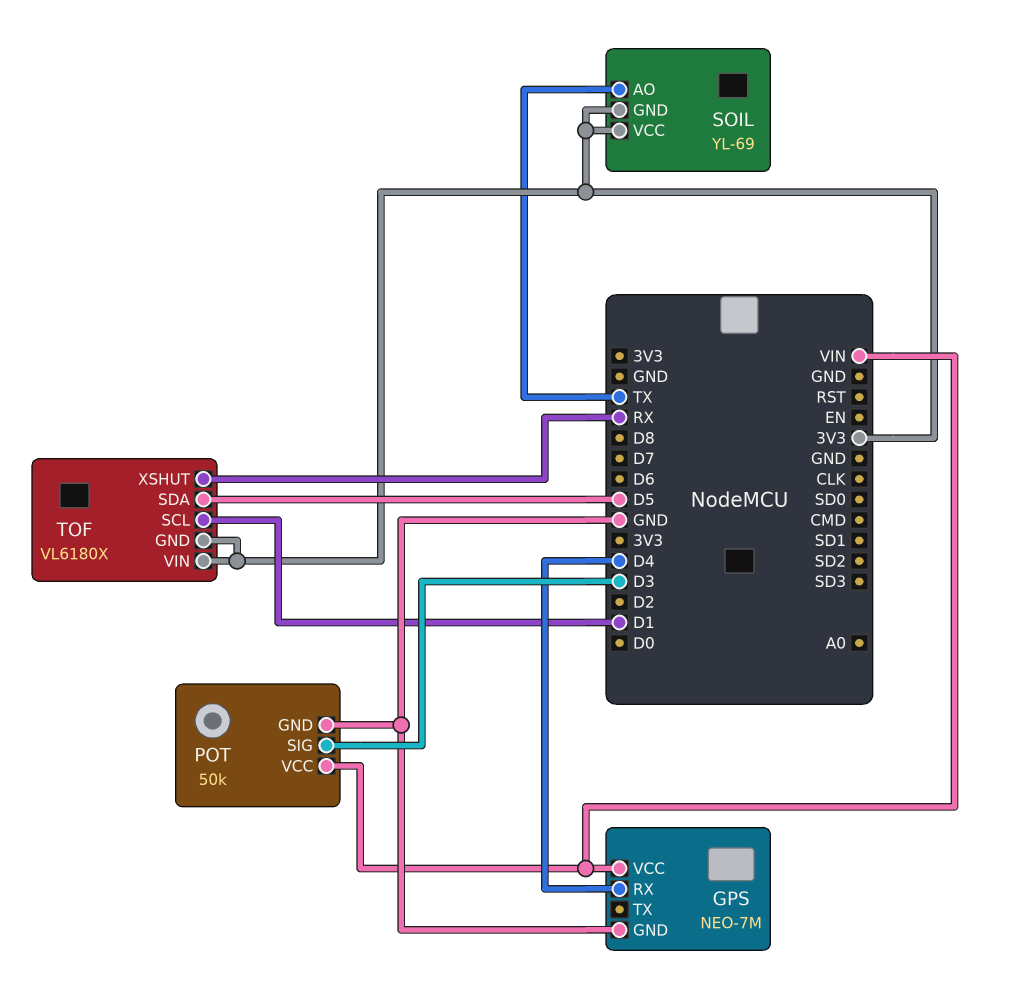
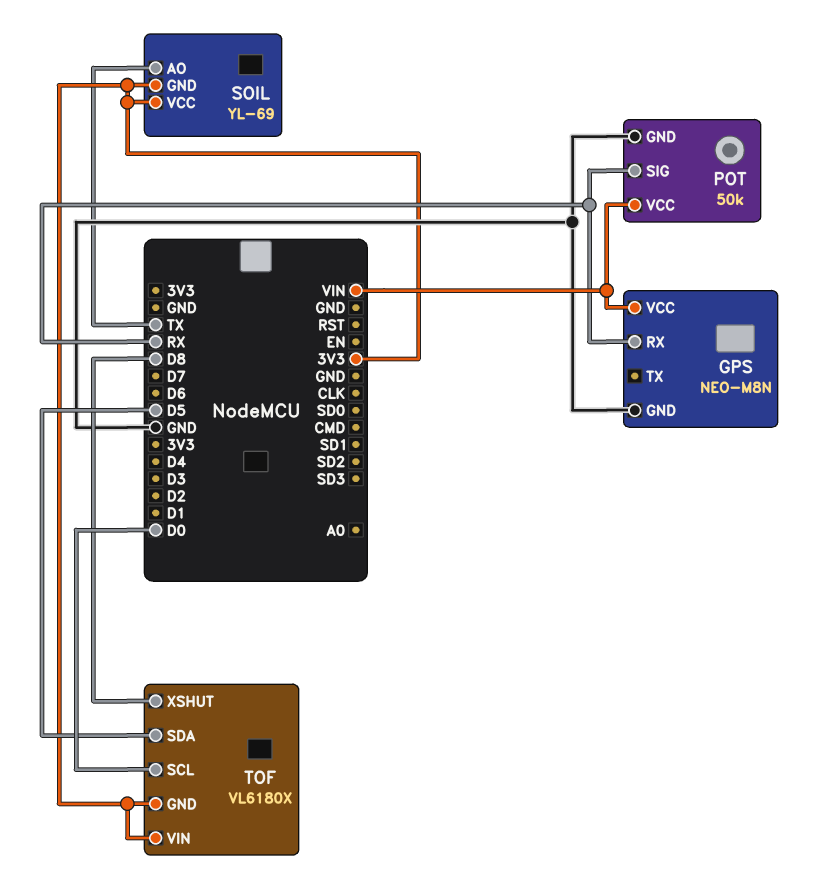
GPS: NEO-7M -> NEO-M8N
GPS pin RX: D4 -> RX
POT pin SIG: D3 -> RX
TOF pin SCL: D1 -> D0
TOF pin XSHUT: RX -> D8

